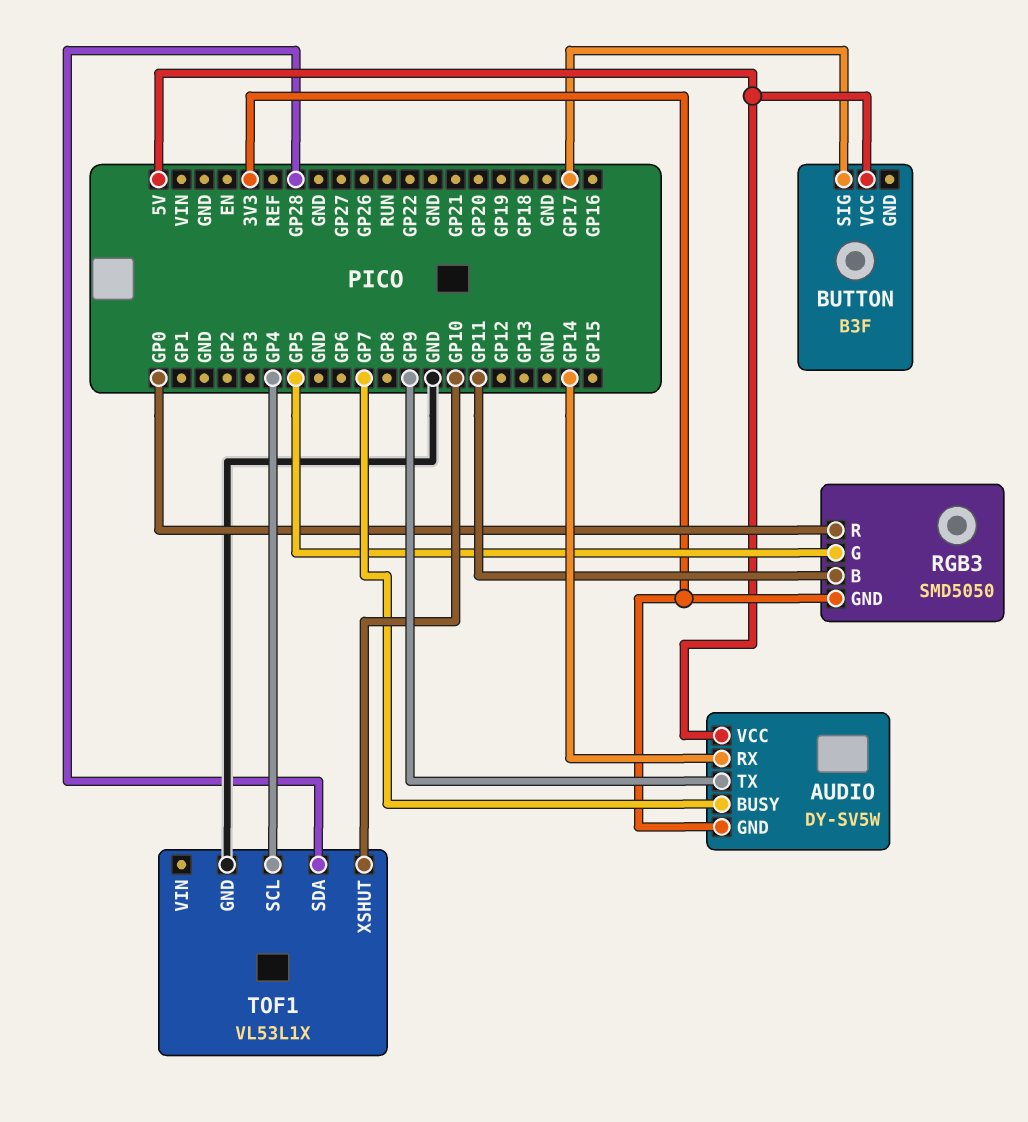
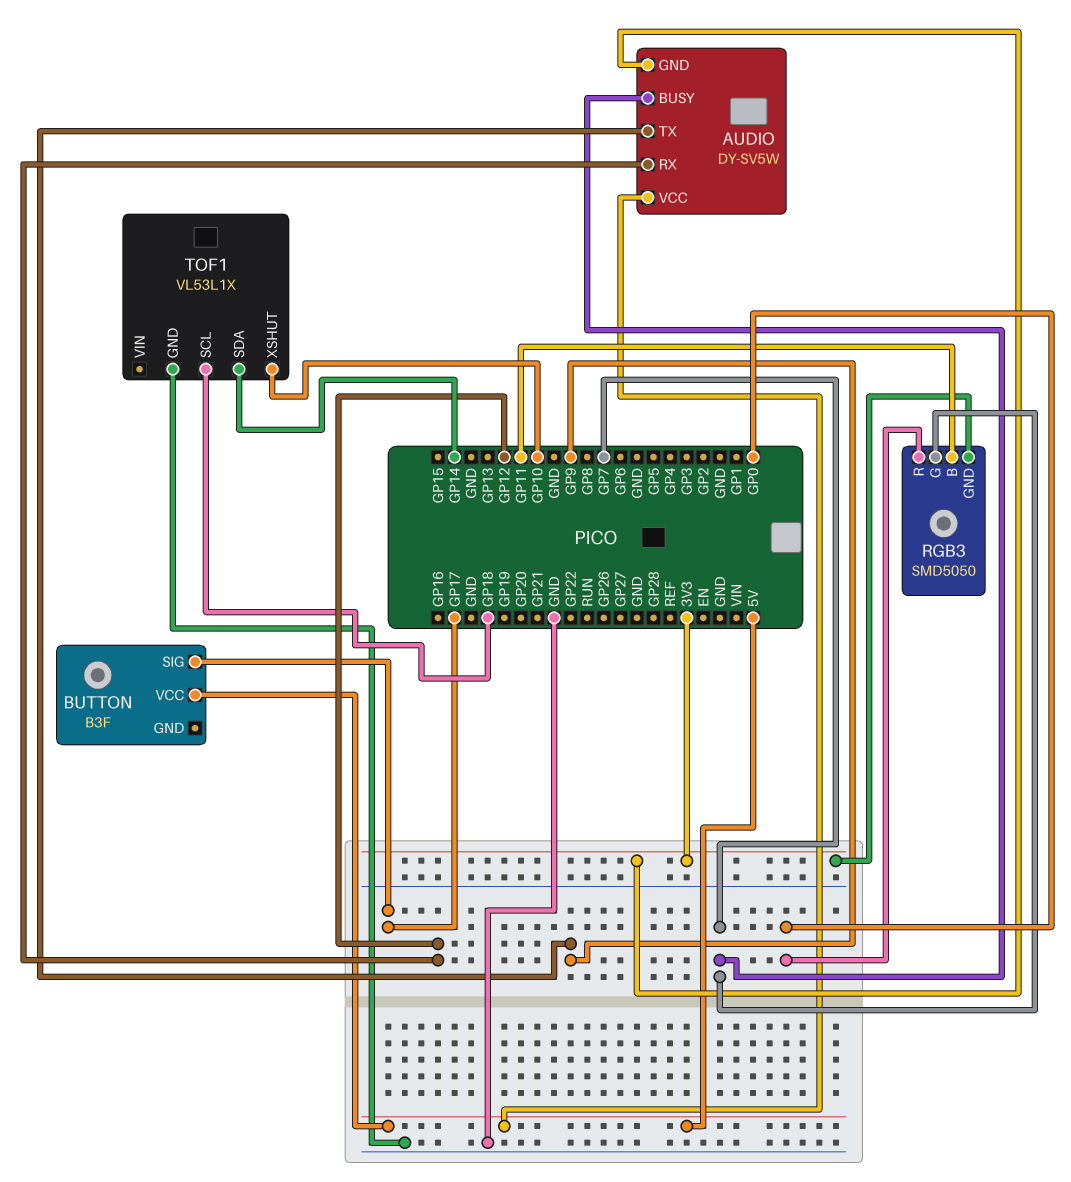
AUDIO pin RX: GP14 -> GP12
RGB3 pin G: GP5 -> GP7
TOF1 pin SCL: GP4 -> GP18
TOF1 pin SDA: GP28 -> GP14

